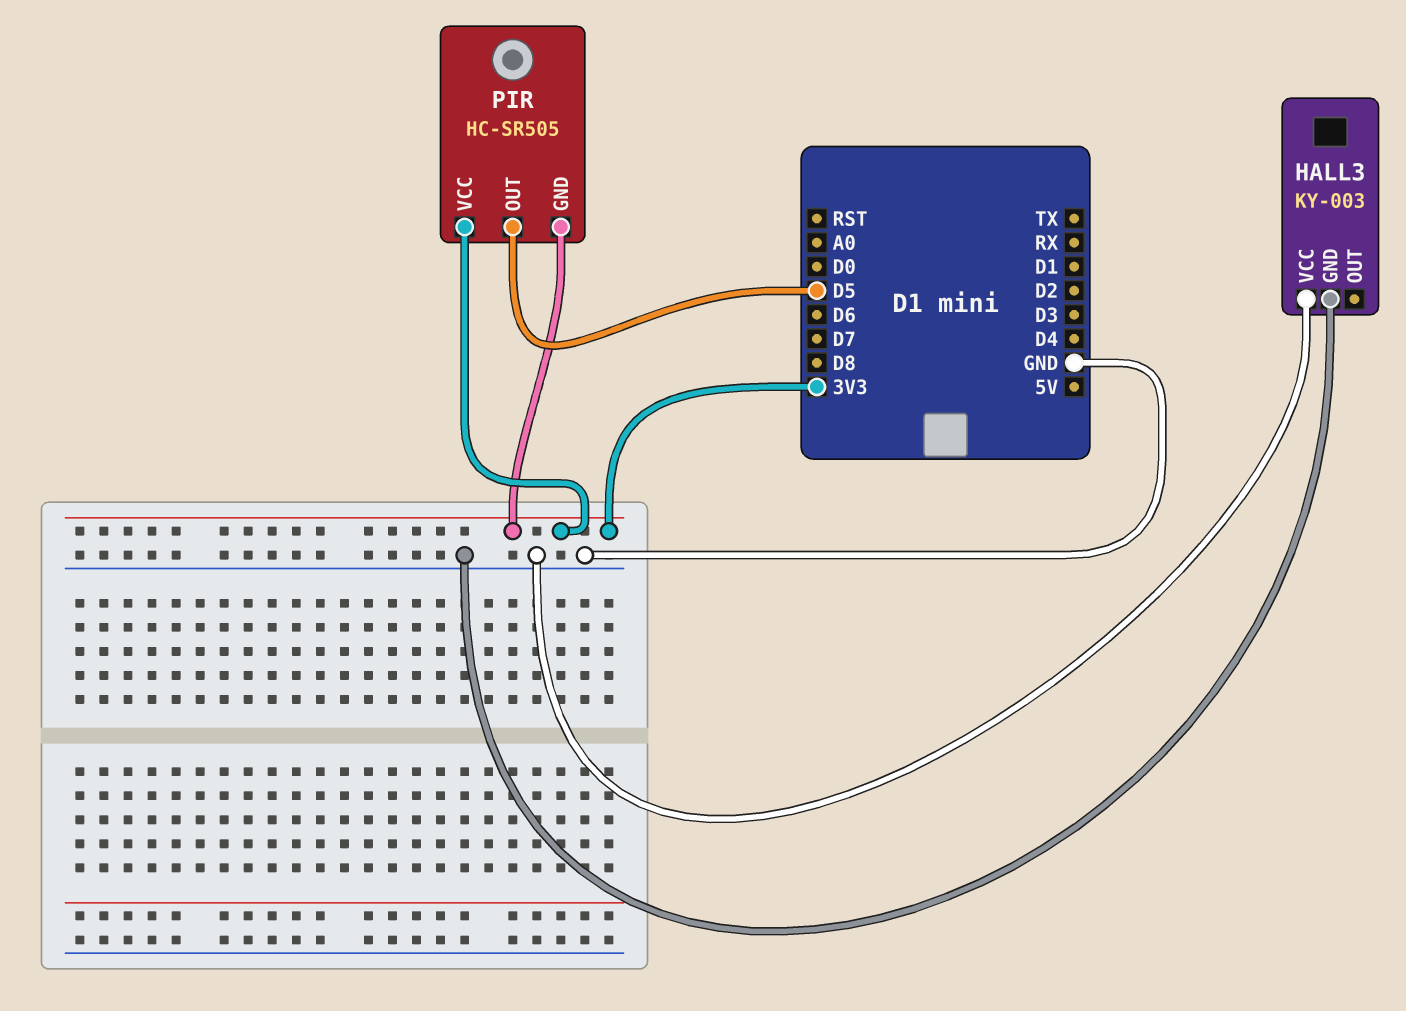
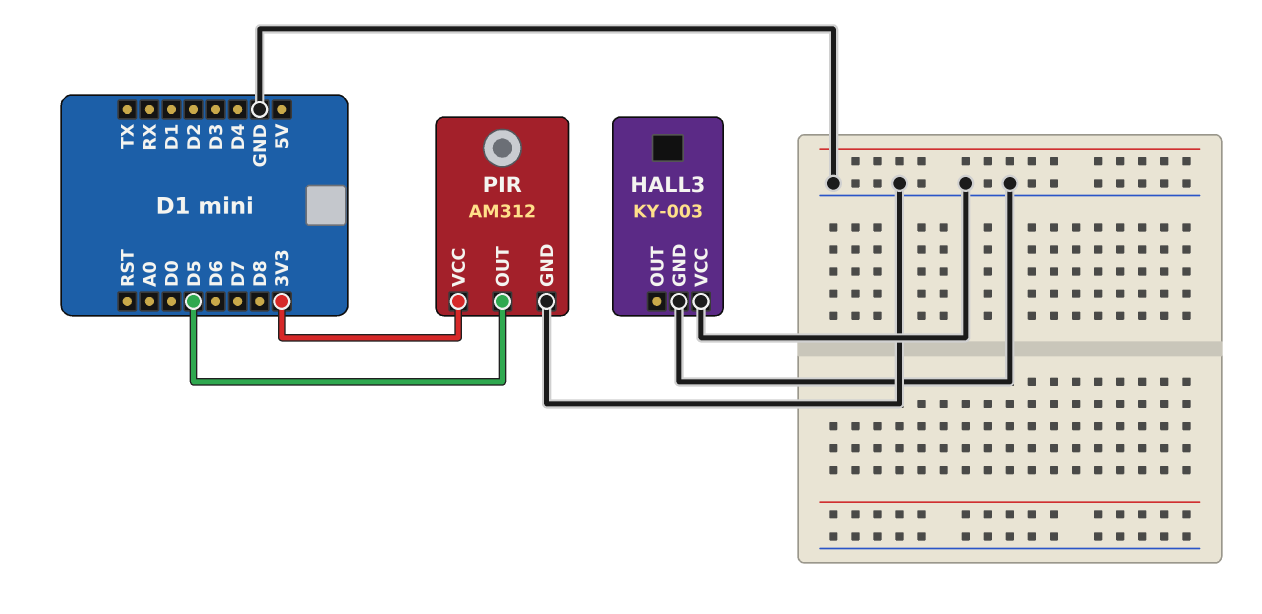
PIR: HC-SR505 -> AM312
PIR pin GND: 3V3 -> GND

